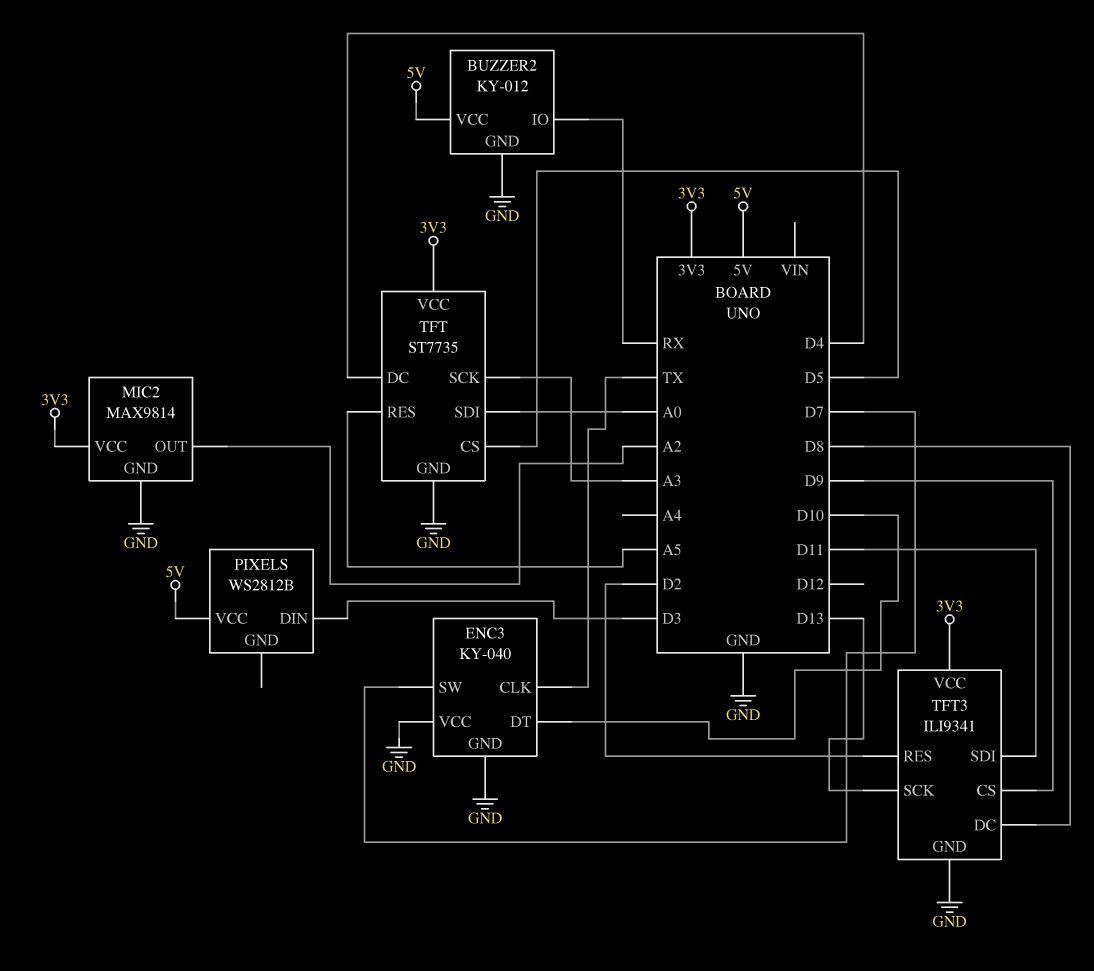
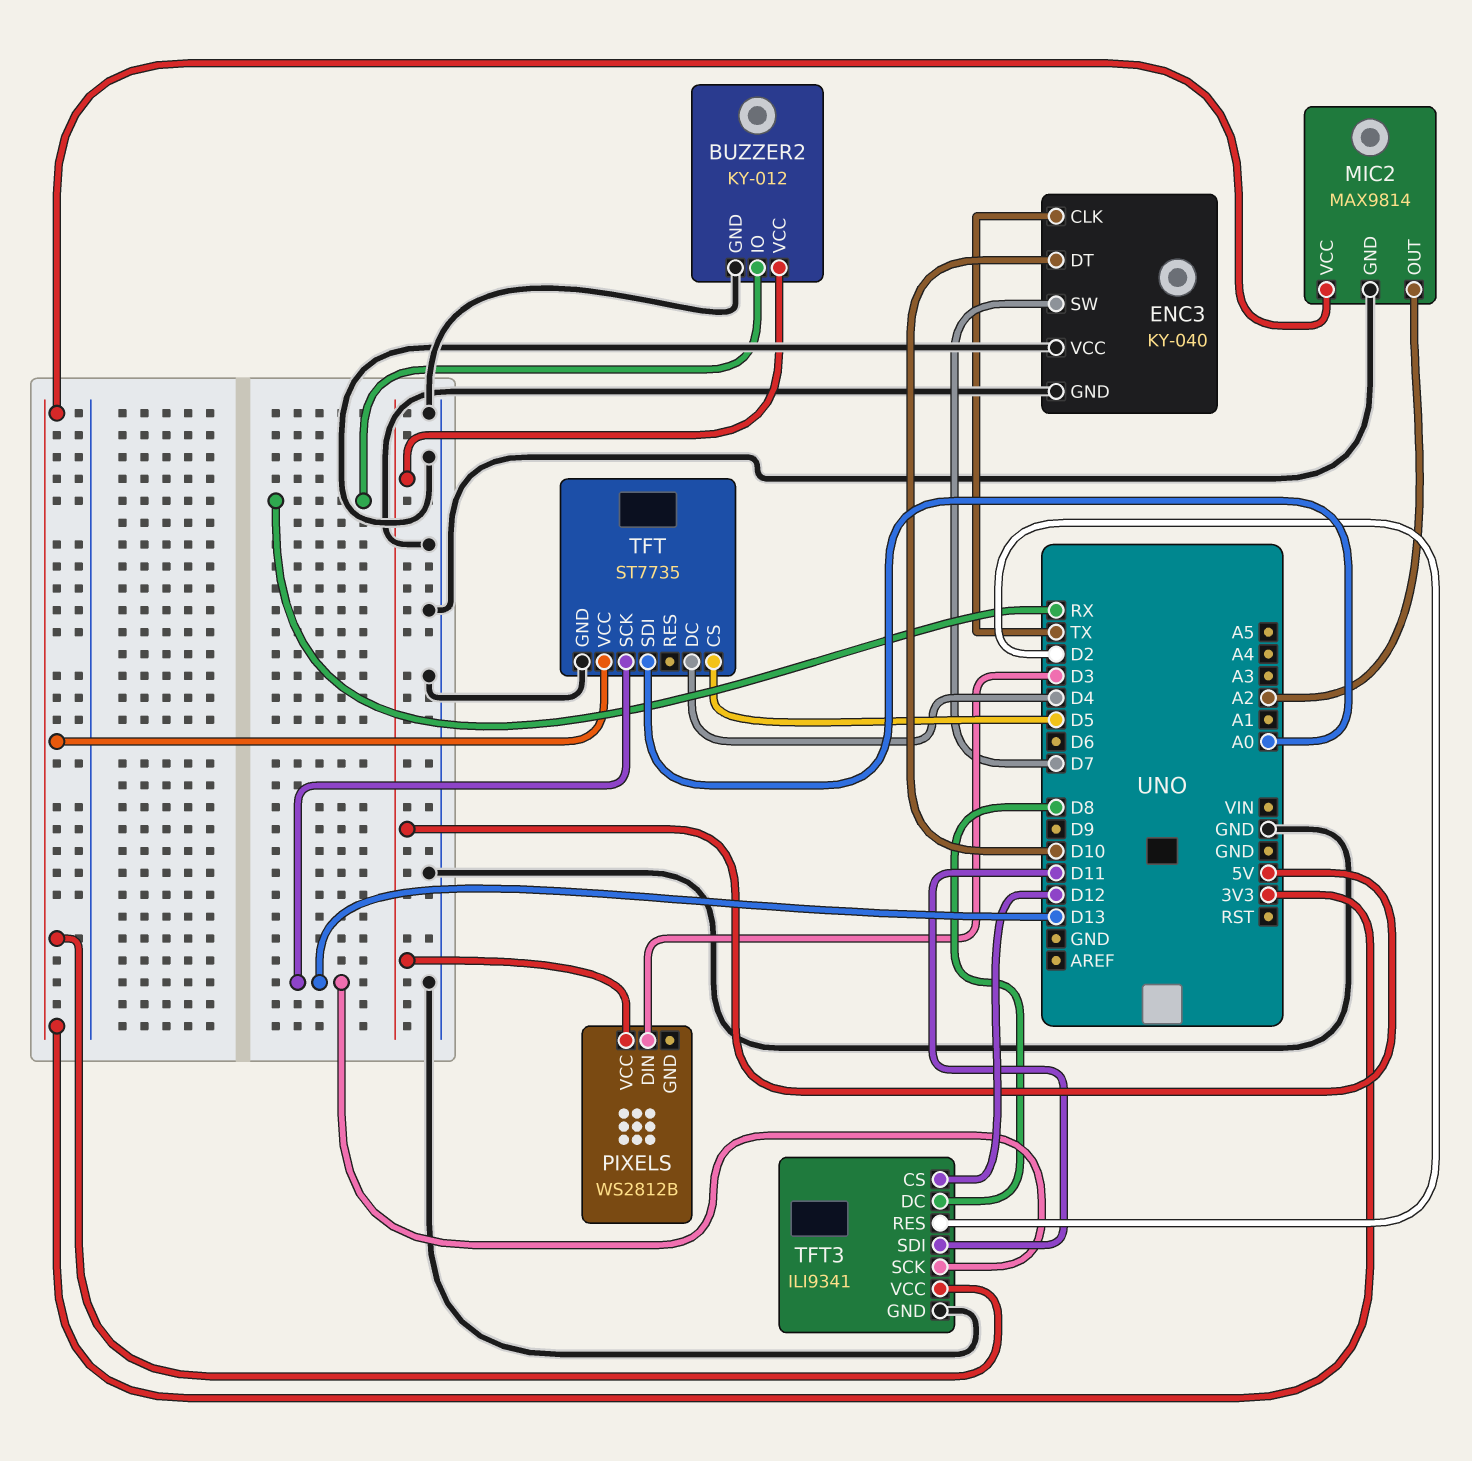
TFT pin RES: A5 -> none
TFT pin SCK: A3 -> D13
TFT3 pin CS: D9 -> D12

